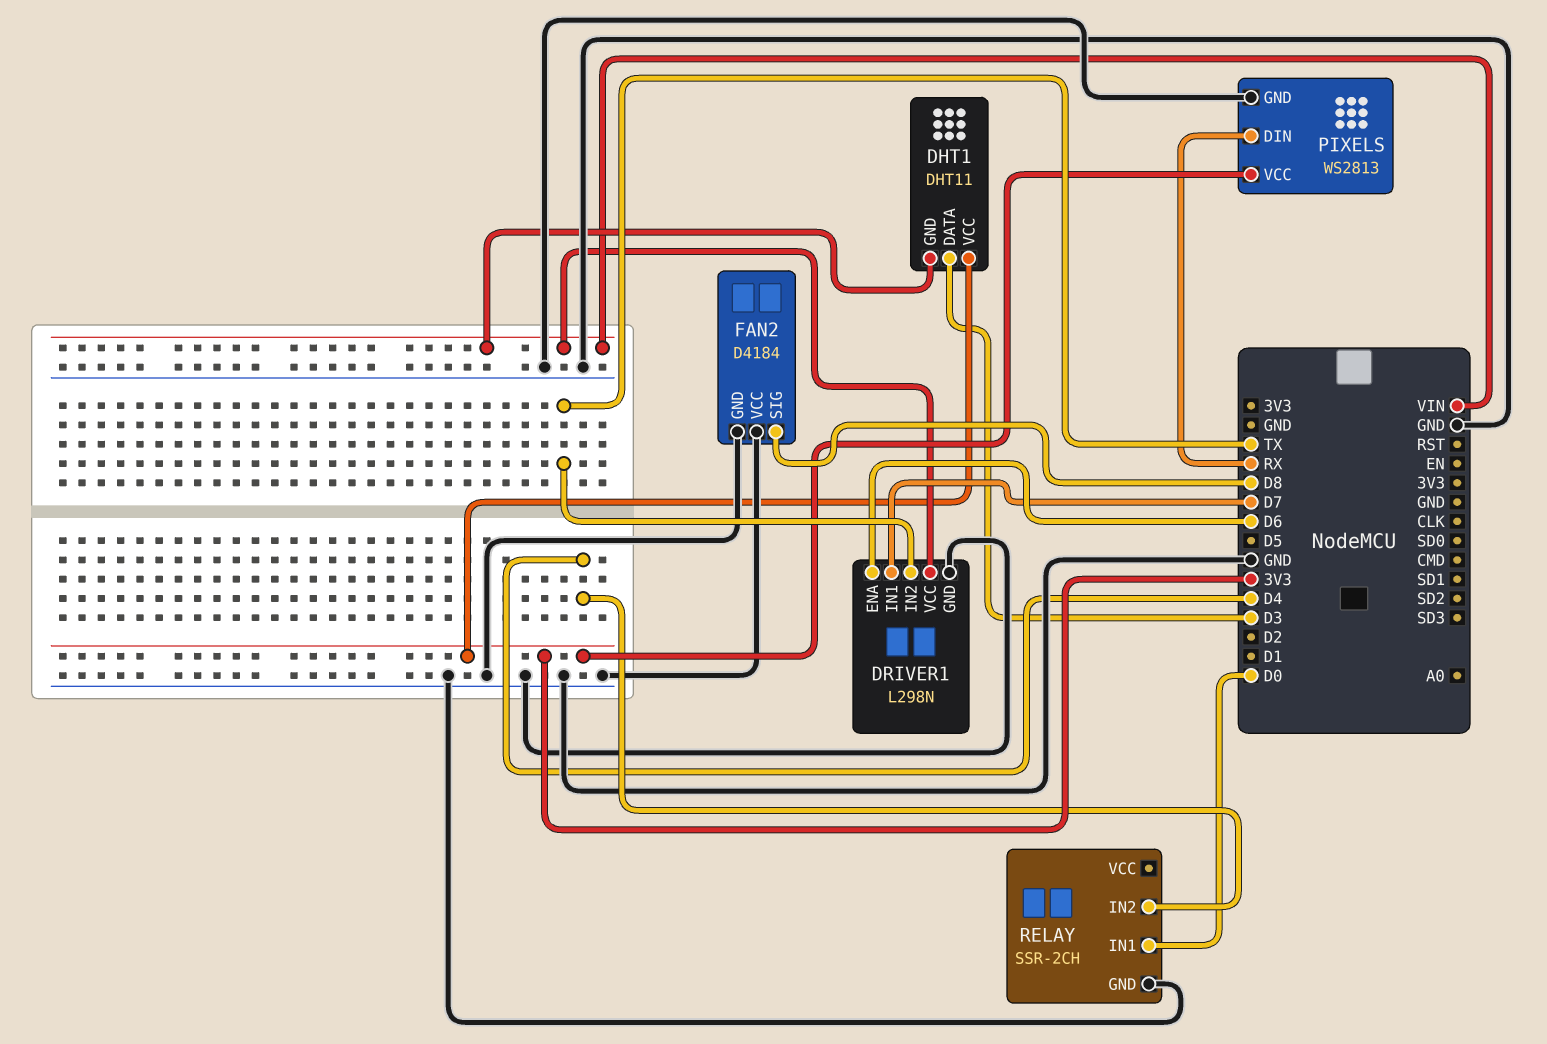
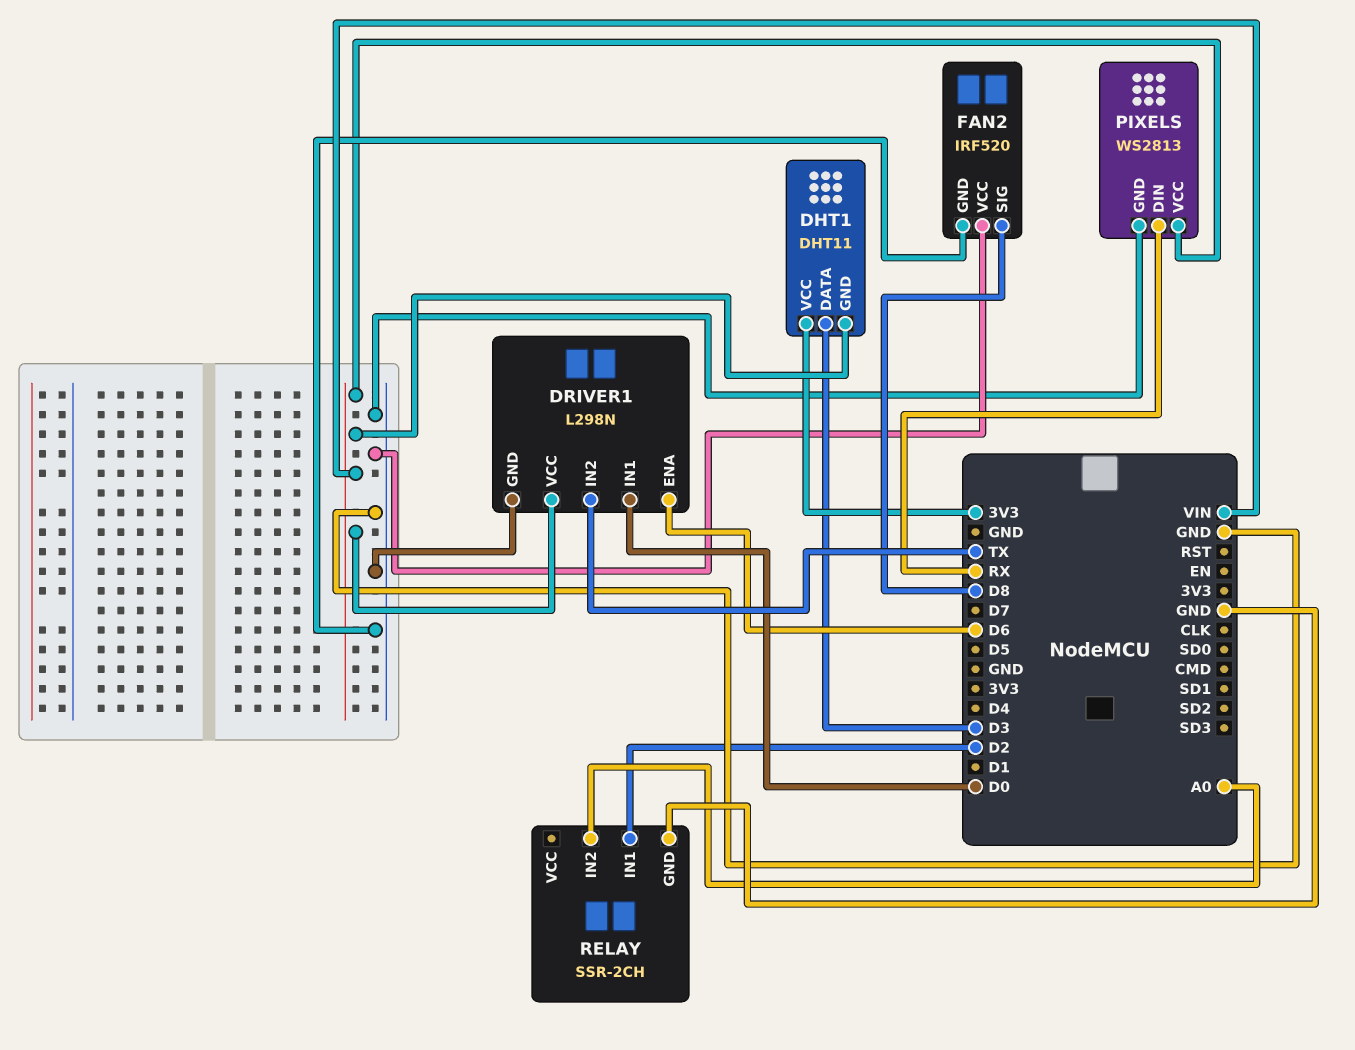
DRIVER1 pin IN1: D7 -> D0
FAN2: D4184 -> IRF520
PIXELS pin VCC: 3V3 -> VIN
RELAY pin IN1: D0 -> D2
RELAY pin IN2: D4 -> A0

